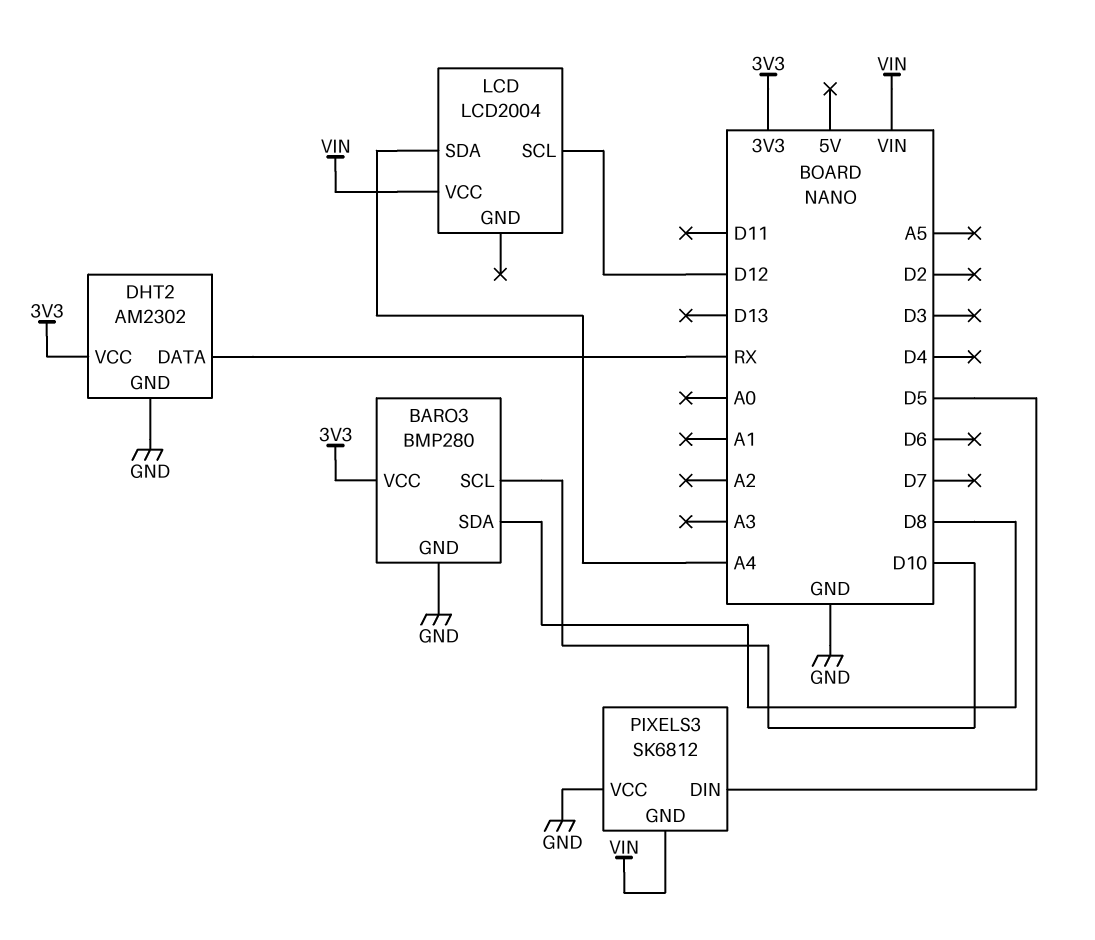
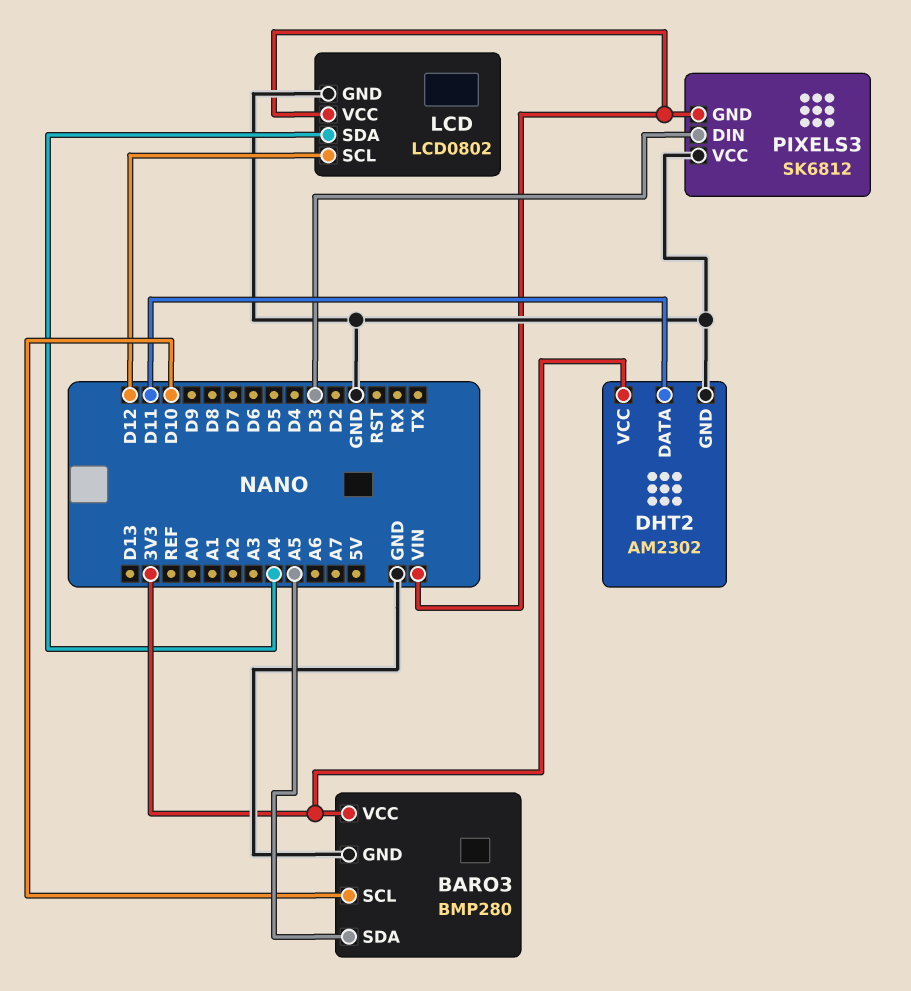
BARO3 pin SDA: D8 -> A5
DHT2 pin DATA: RX -> D11
LCD: LCD2004 -> LCD0802
LCD pin GND: none -> GND
PIXELS3 pin DIN: D5 -> D3

